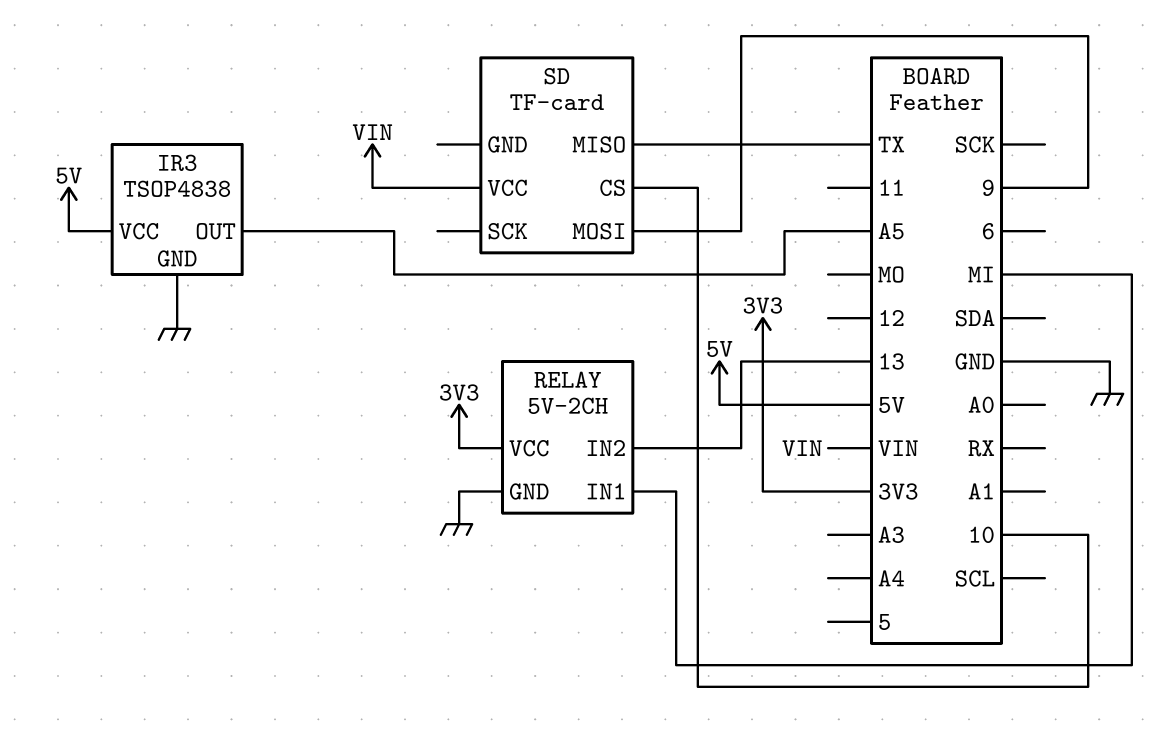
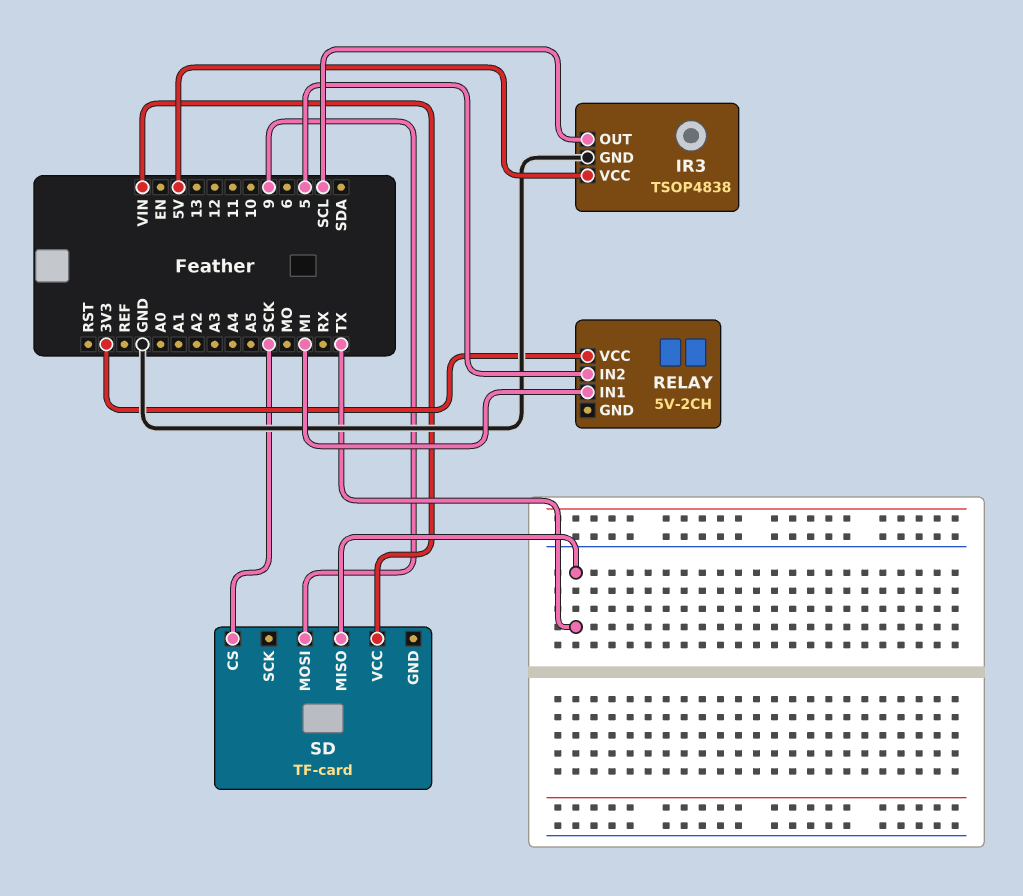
IR3 pin OUT: A5 -> SCL
RELAY pin GND: GND -> none
RELAY pin IN2: 13 -> 5
SD pin CS: 10 -> SCK

